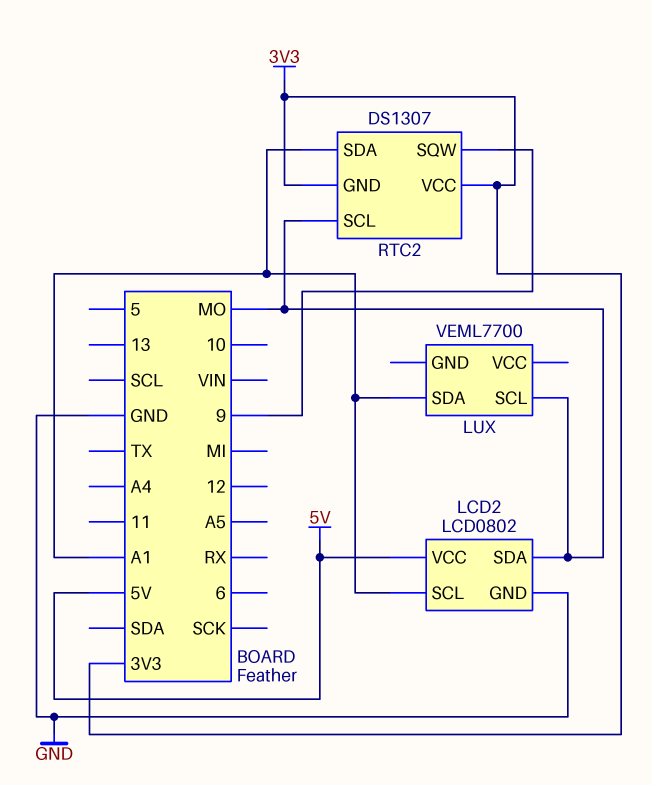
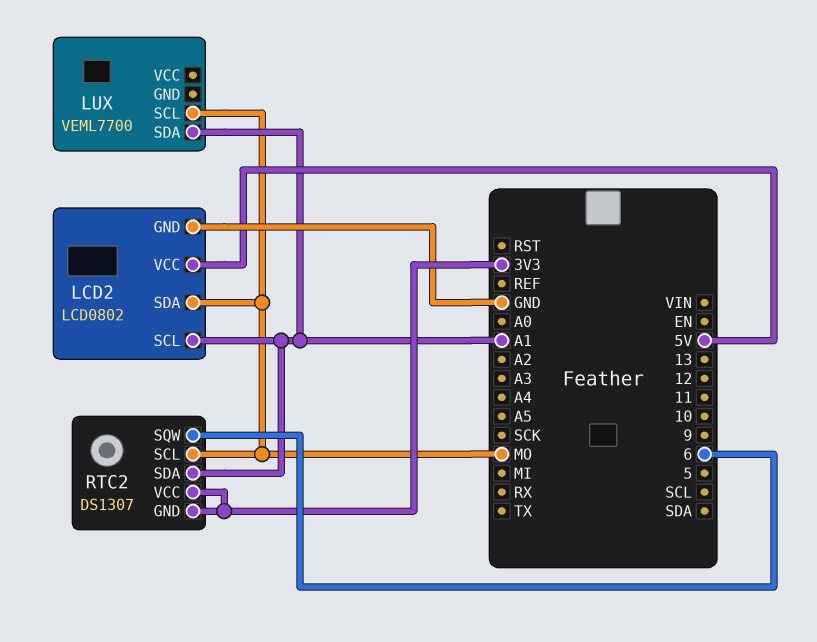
RTC2 pin SQW: 9 -> 6

